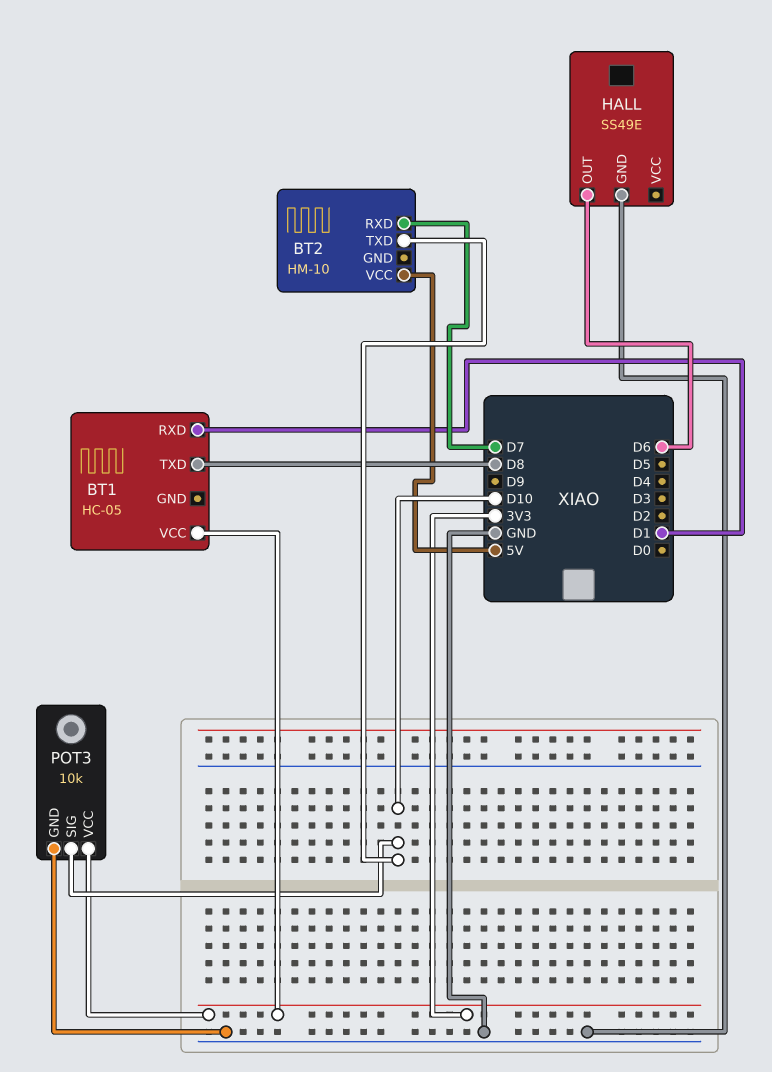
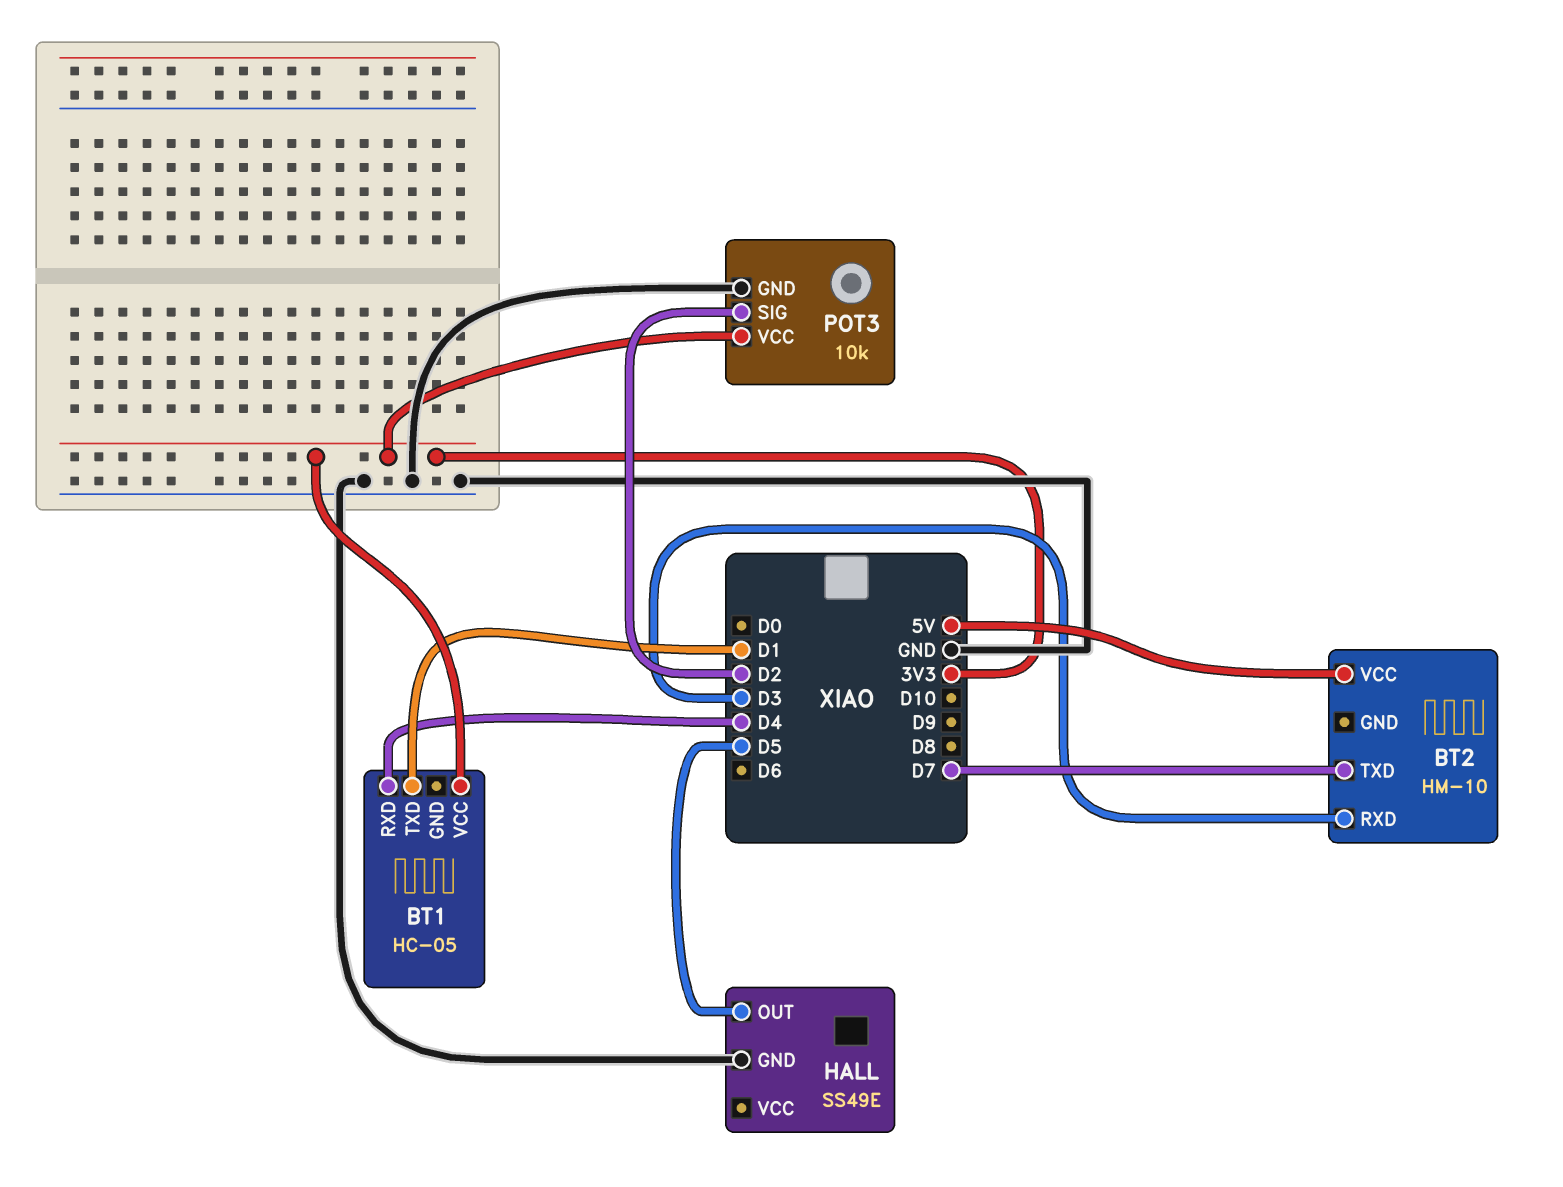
BT1 pin RXD: D1 -> D4
BT1 pin TXD: D8 -> D1
BT2 pin RXD: D7 -> D3
BT2 pin TXD: D10 -> D7
HALL pin OUT: D6 -> D5
POT3 pin SIG: D10 -> D2

